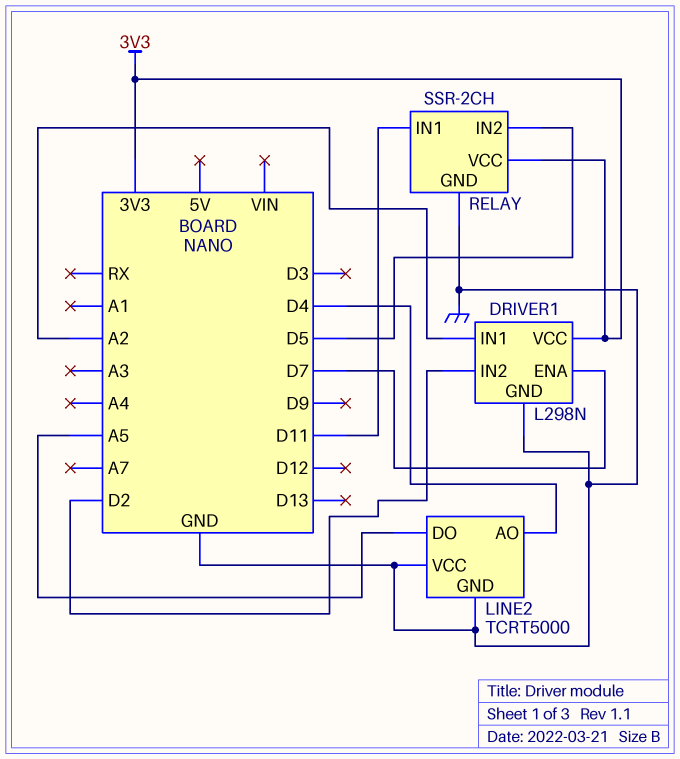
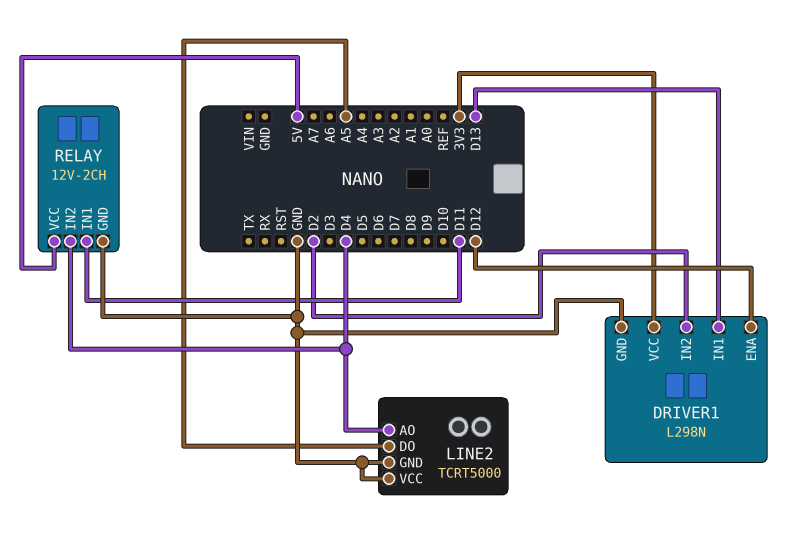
DRIVER1 pin ENA: D7 -> D12
DRIVER1 pin IN1: A2 -> D13
RELAY: SSR-2CH -> 12V-2CH
RELAY pin IN2: D5 -> D4
RELAY pin VCC: 3V3 -> 5V

